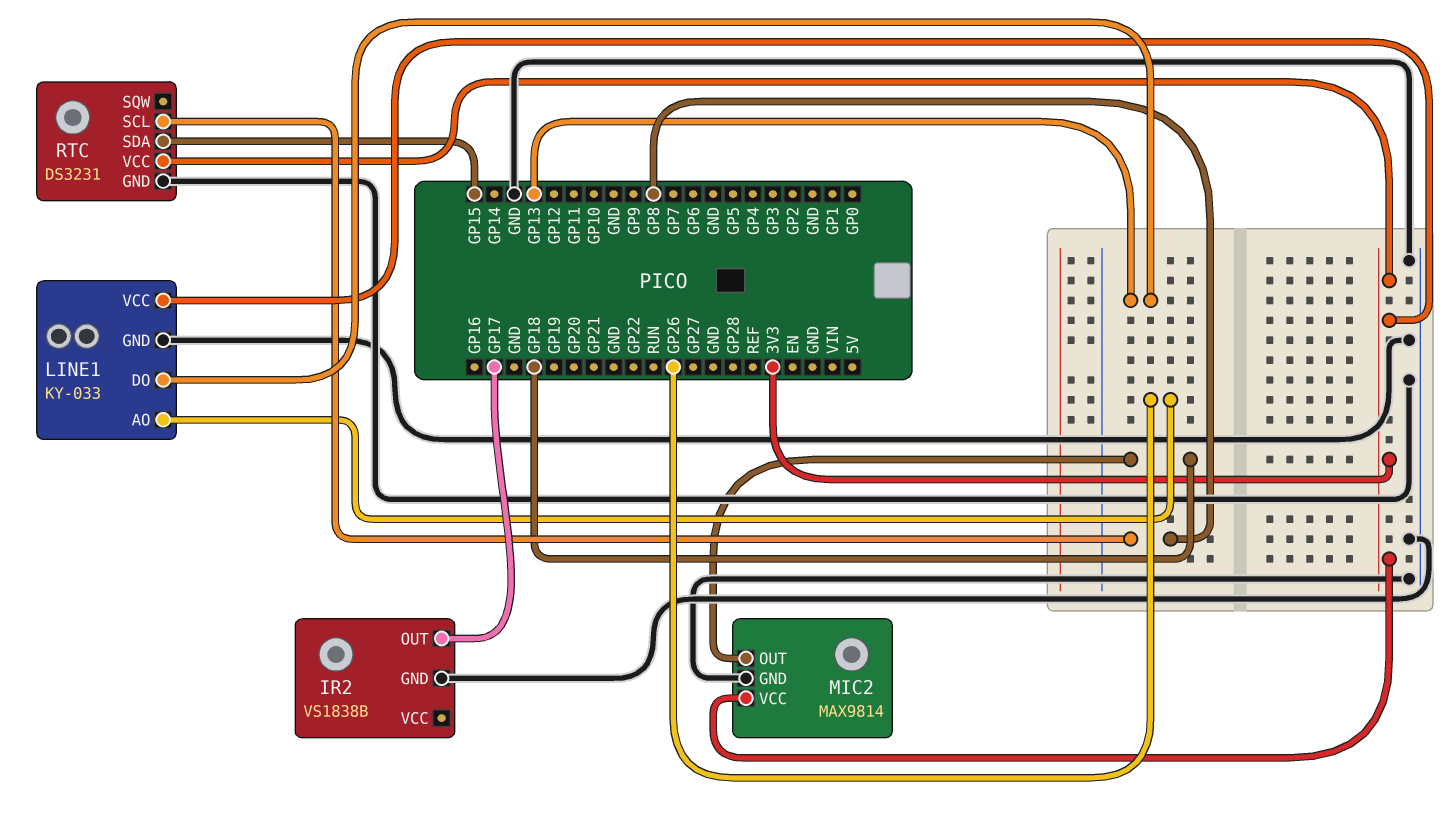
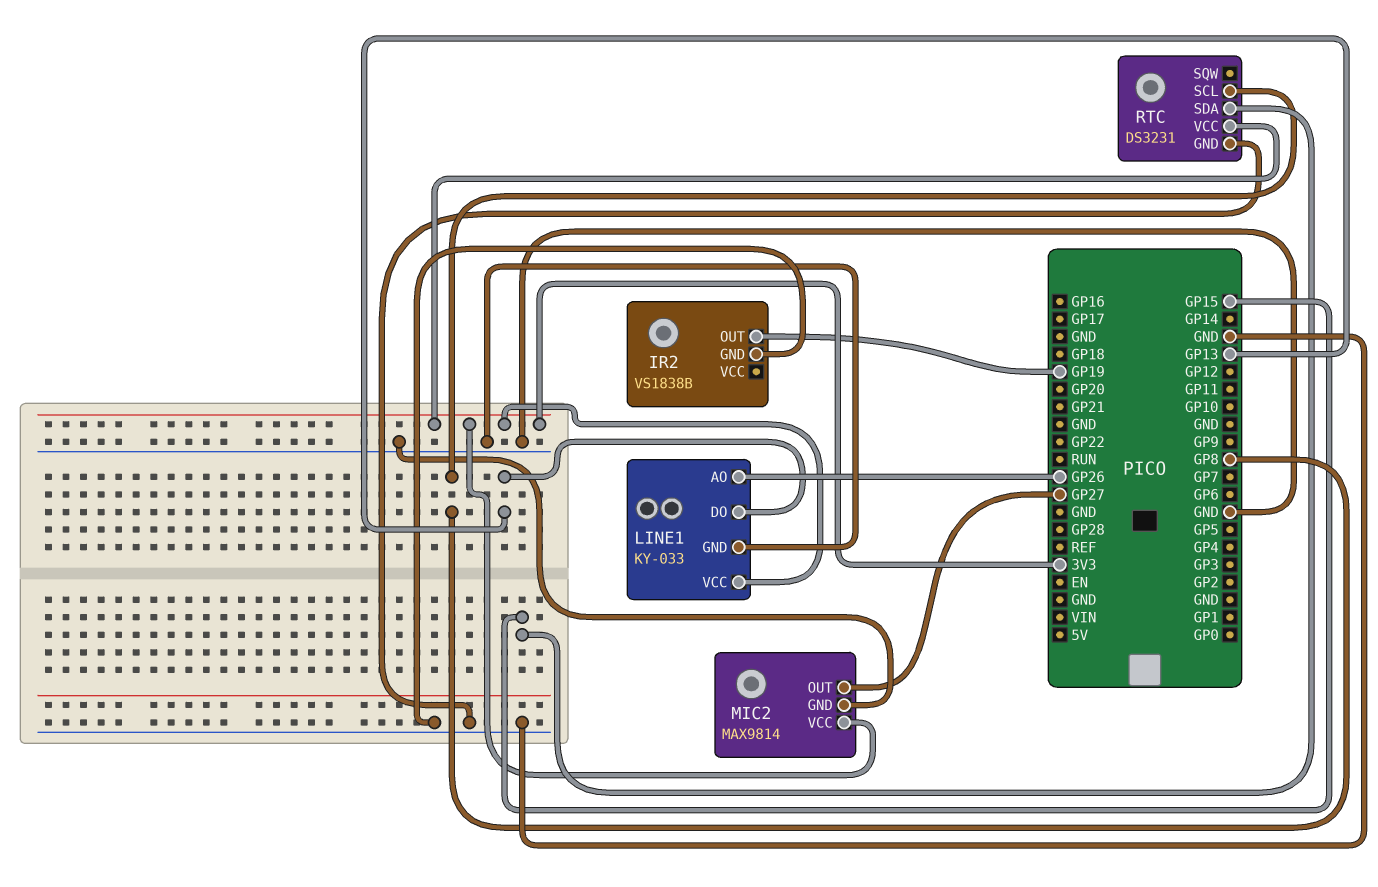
IR2 pin OUT: GP17 -> GP19
MIC2 pin OUT: GP18 -> GP27

